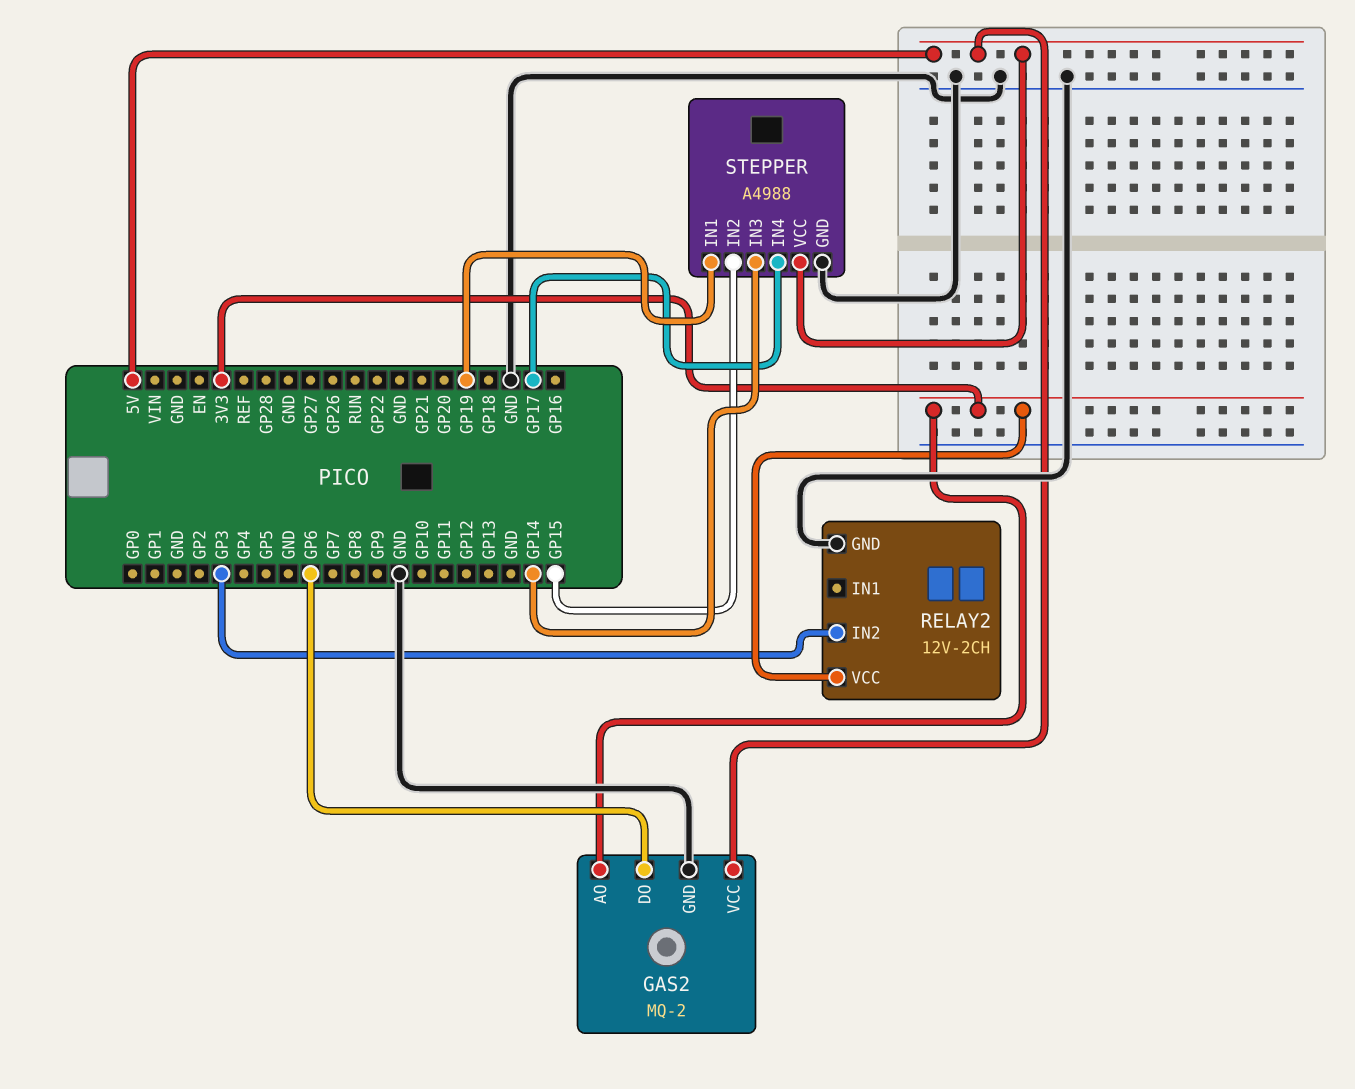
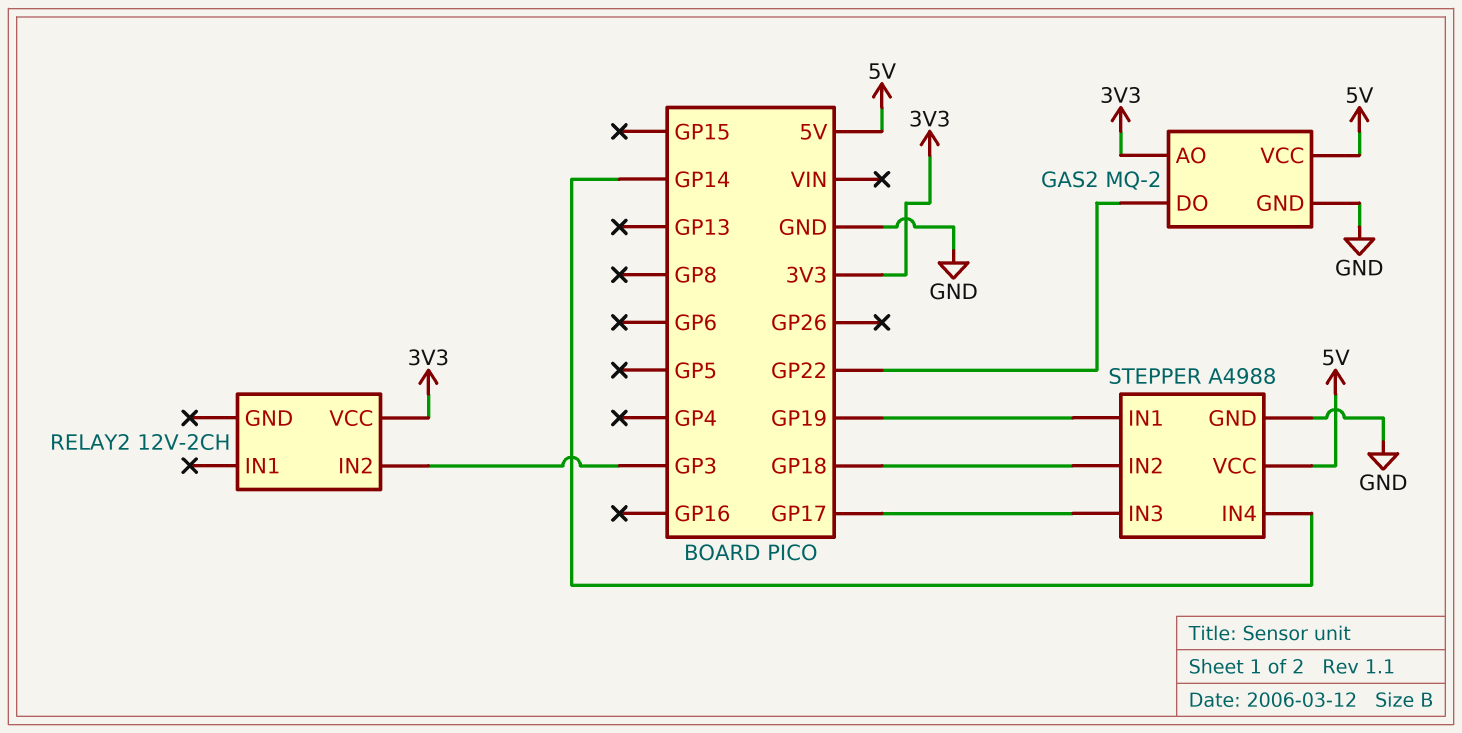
GAS2 pin DO: GP6 -> GP22
RELAY2 pin GND: GND -> none
STEPPER pin IN2: GP15 -> GP18
STEPPER pin IN3: GP14 -> GP17
STEPPER pin IN4: GP17 -> GP14

